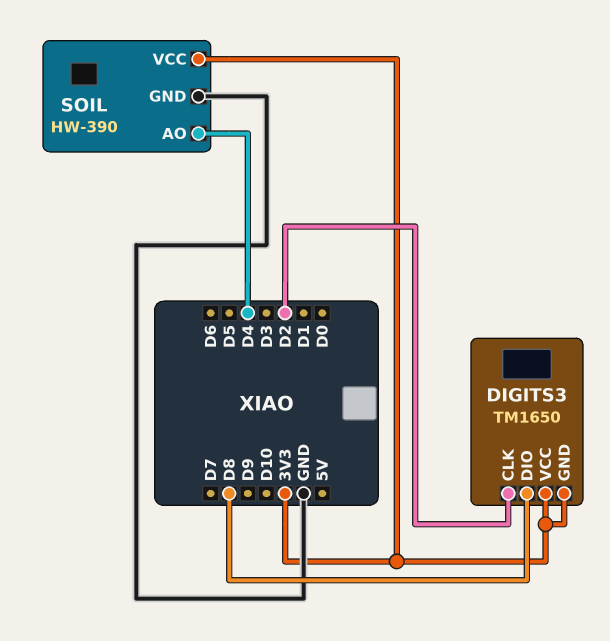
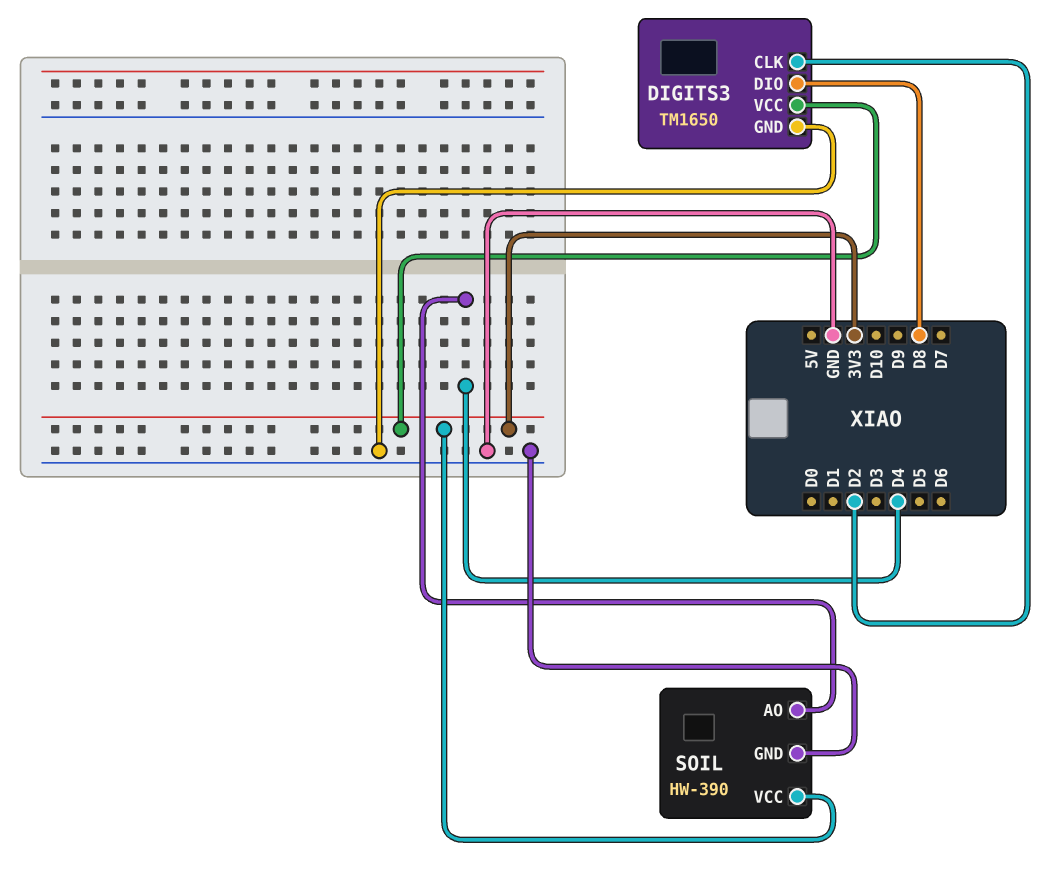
DIGITS3 pin GND: 3V3 -> GND

